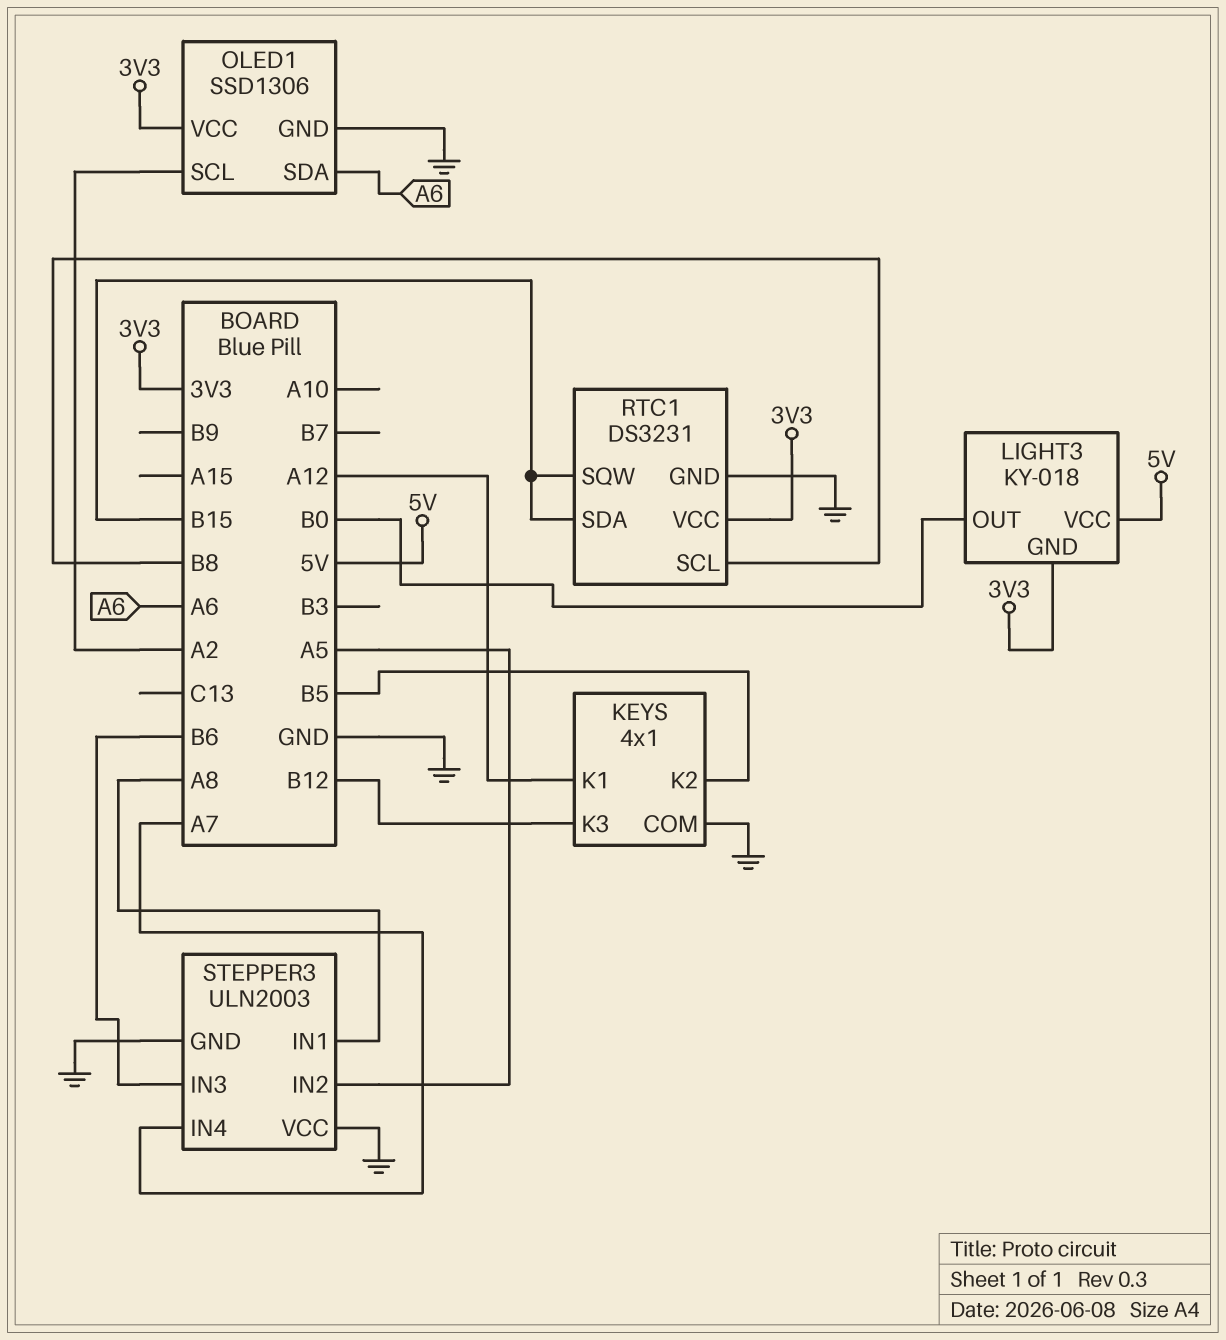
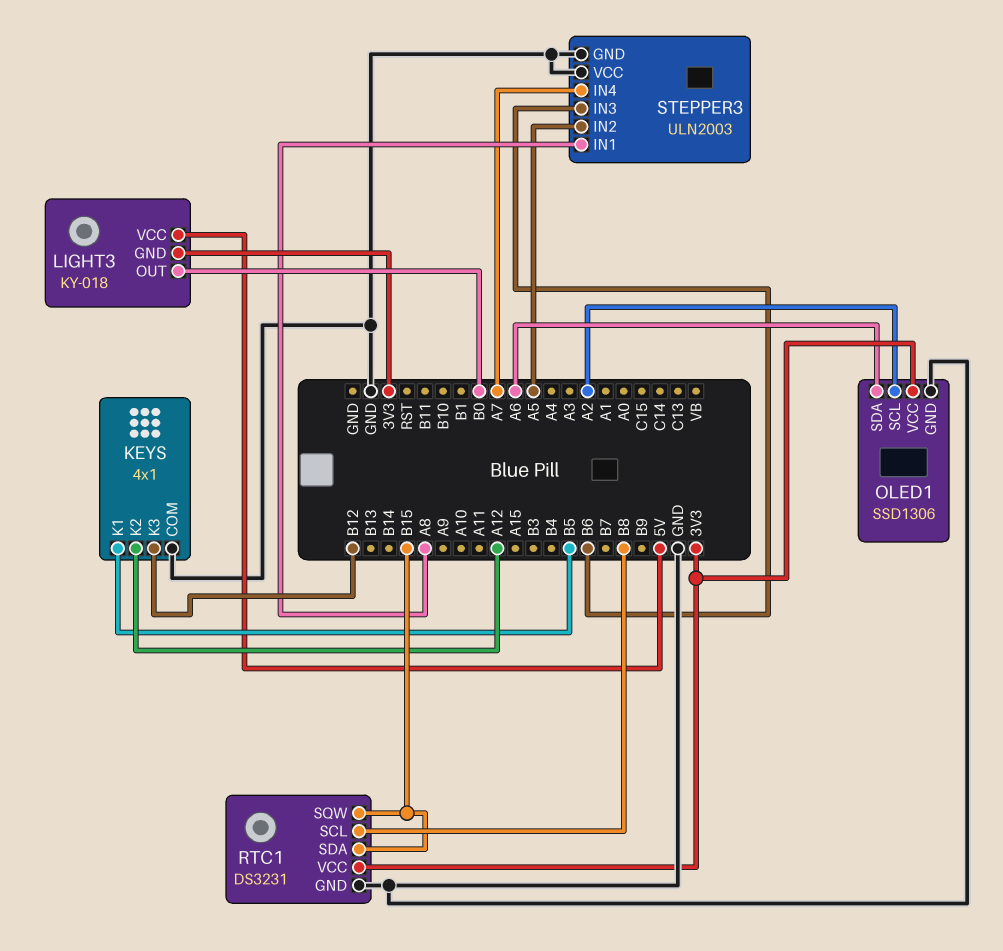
KEYS pin K1: A12 -> B5
KEYS pin K2: B5 -> A12

